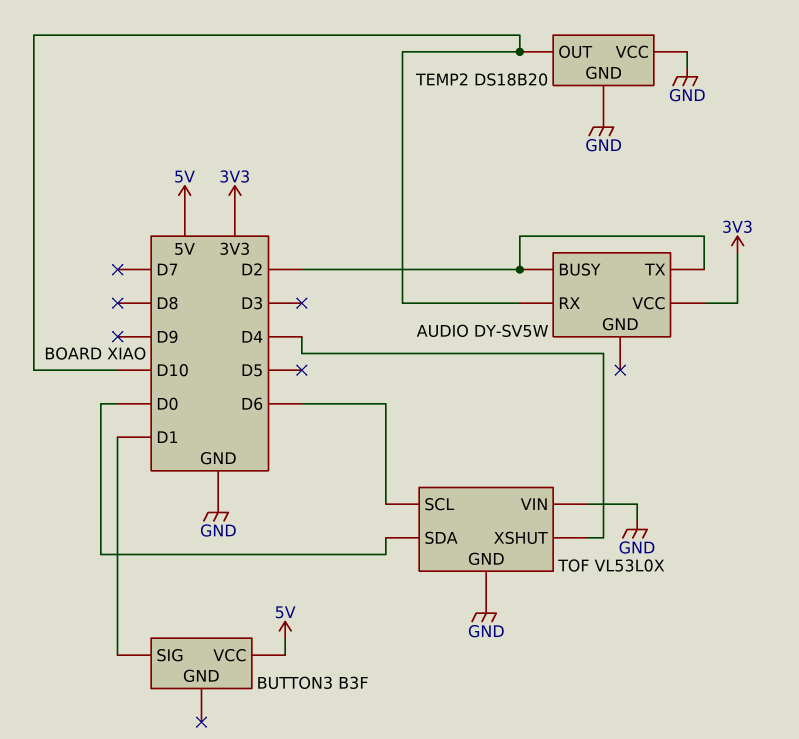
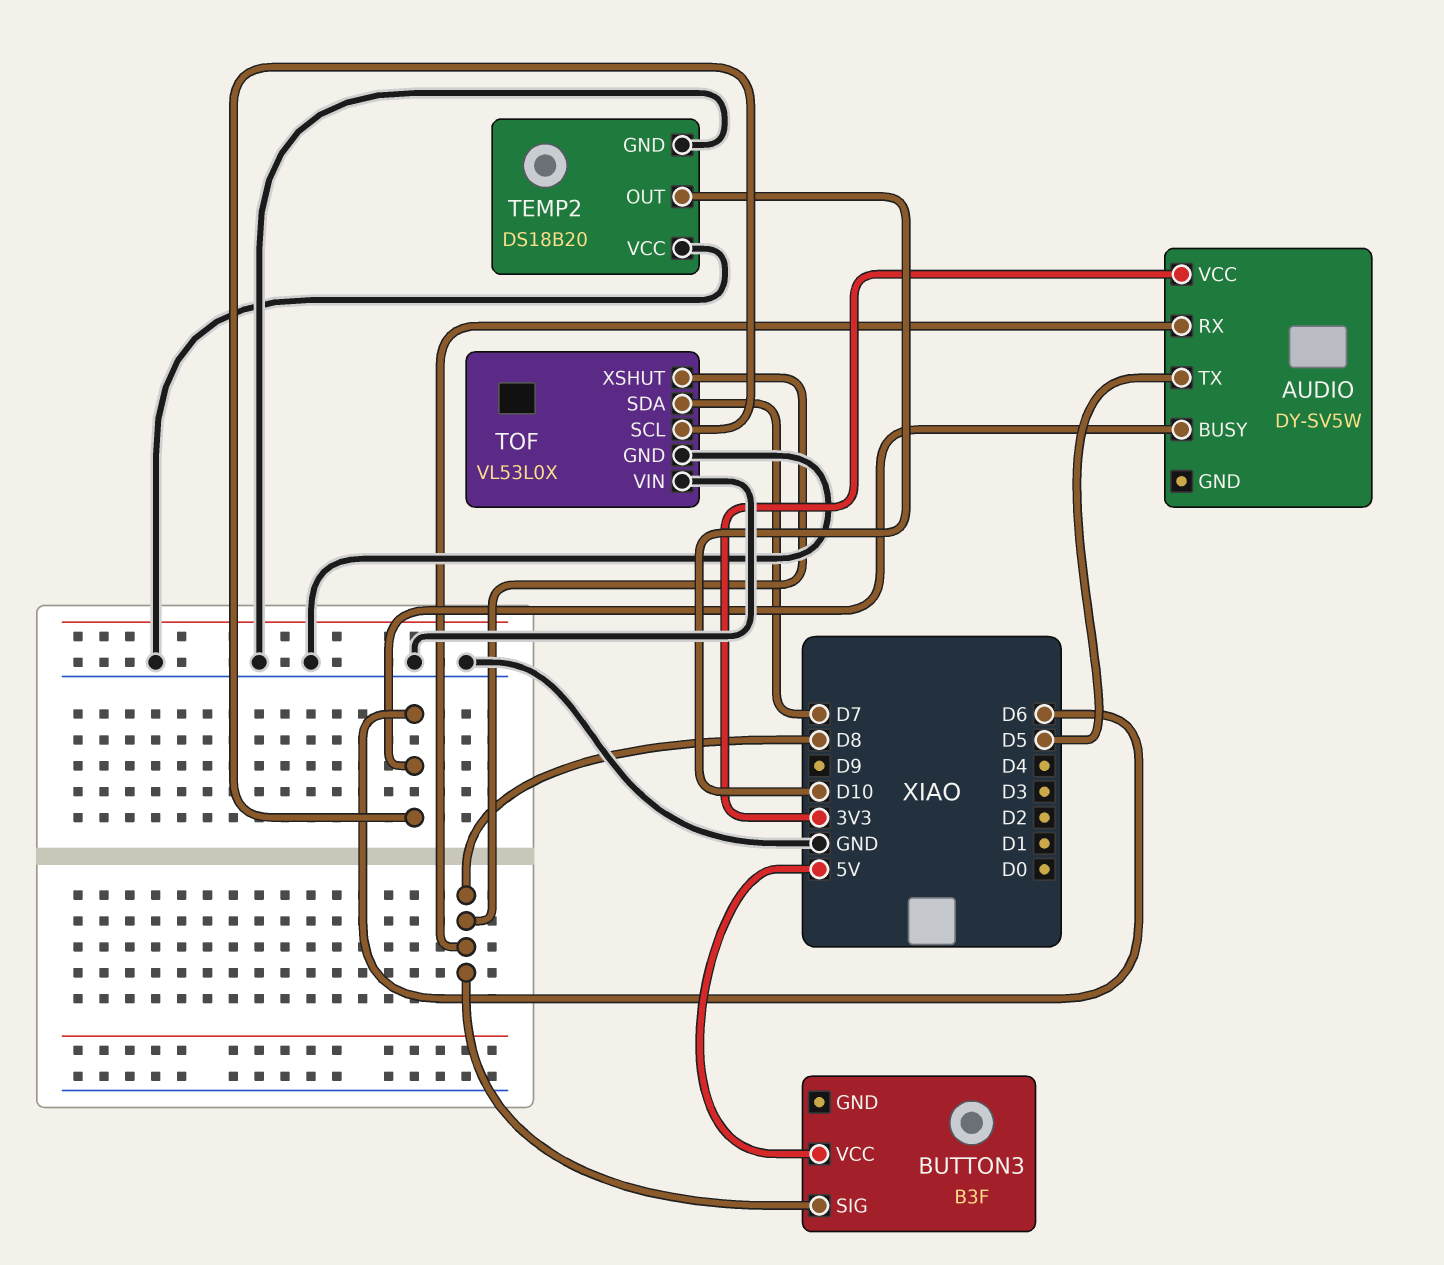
AUDIO pin BUSY: D2 -> D6
AUDIO pin RX: D10 -> D8
AUDIO pin TX: D2 -> D5
BUTTON3 pin SIG: D1 -> D8
TOF pin SDA: D0 -> D7
TOF pin XSHUT: D4 -> D8

